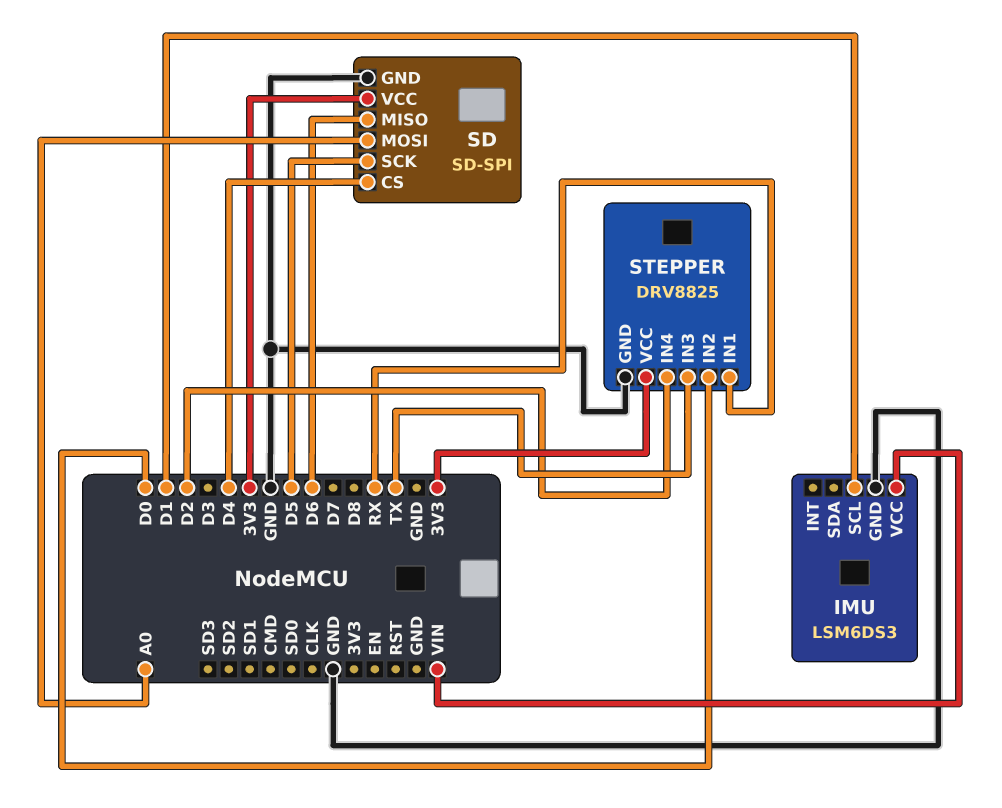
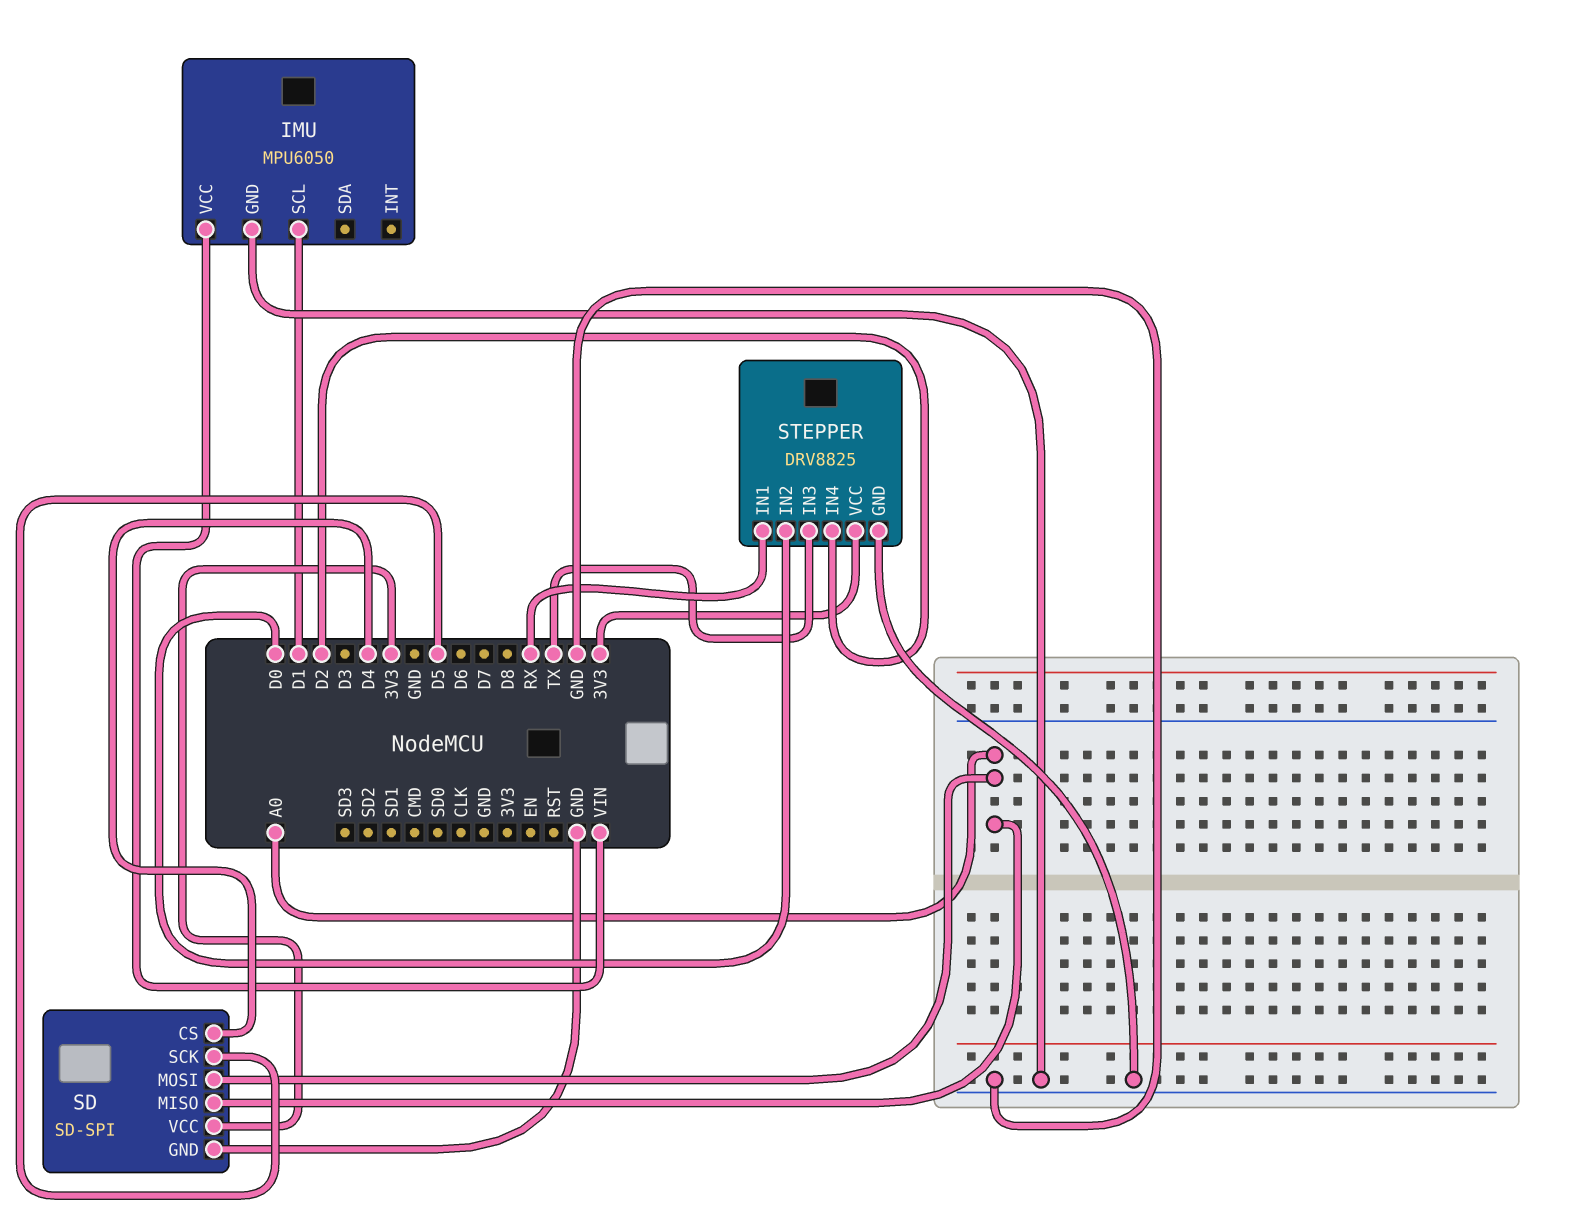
IMU: LSM6DS3 -> MPU6050
SD pin MISO: D6 -> A0

